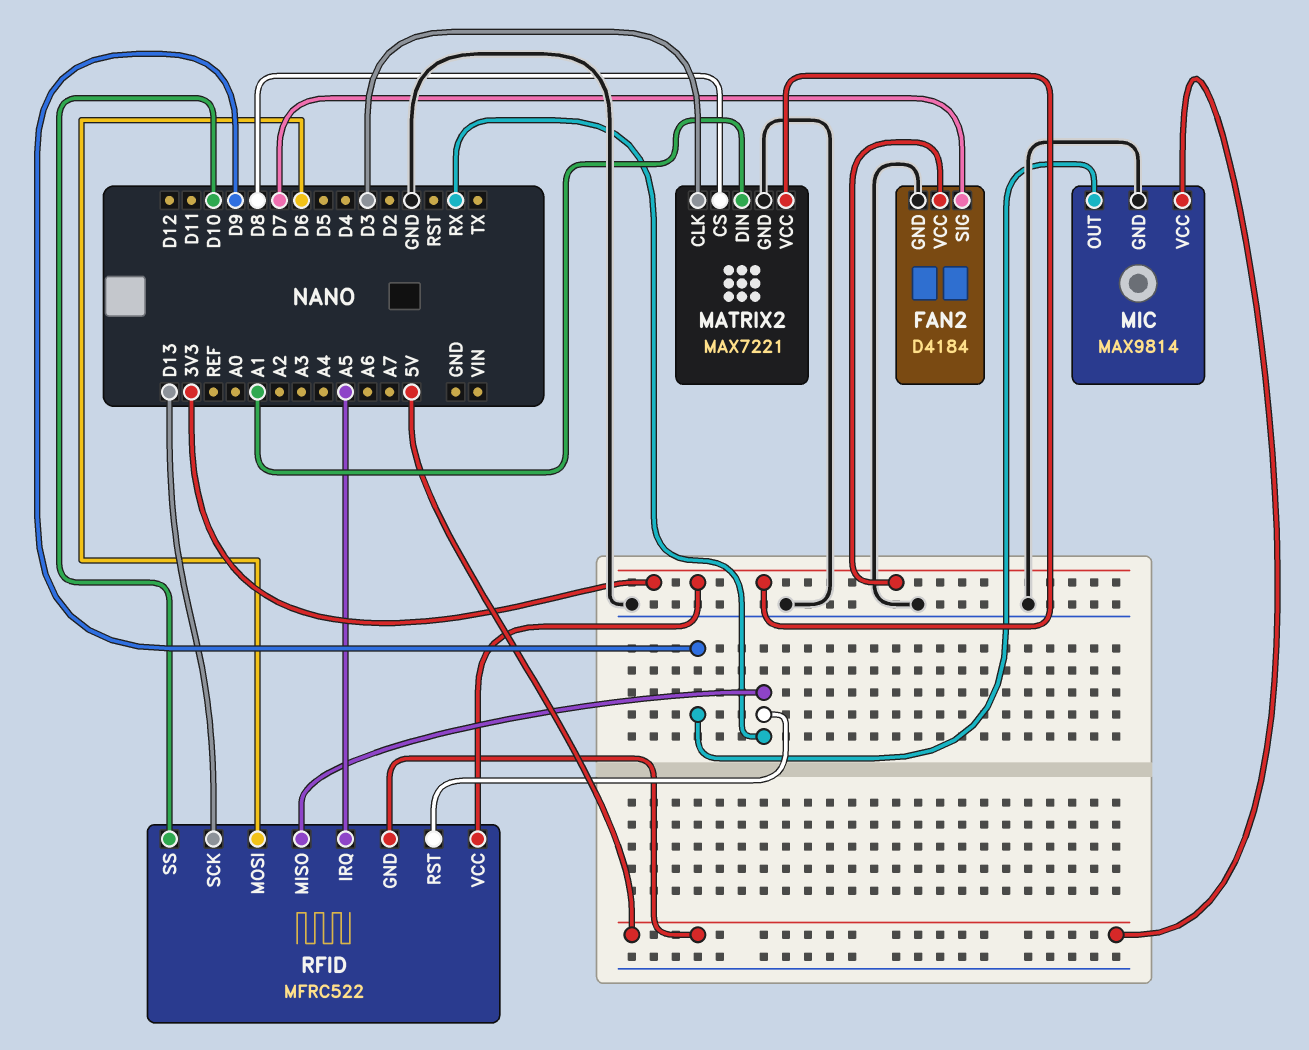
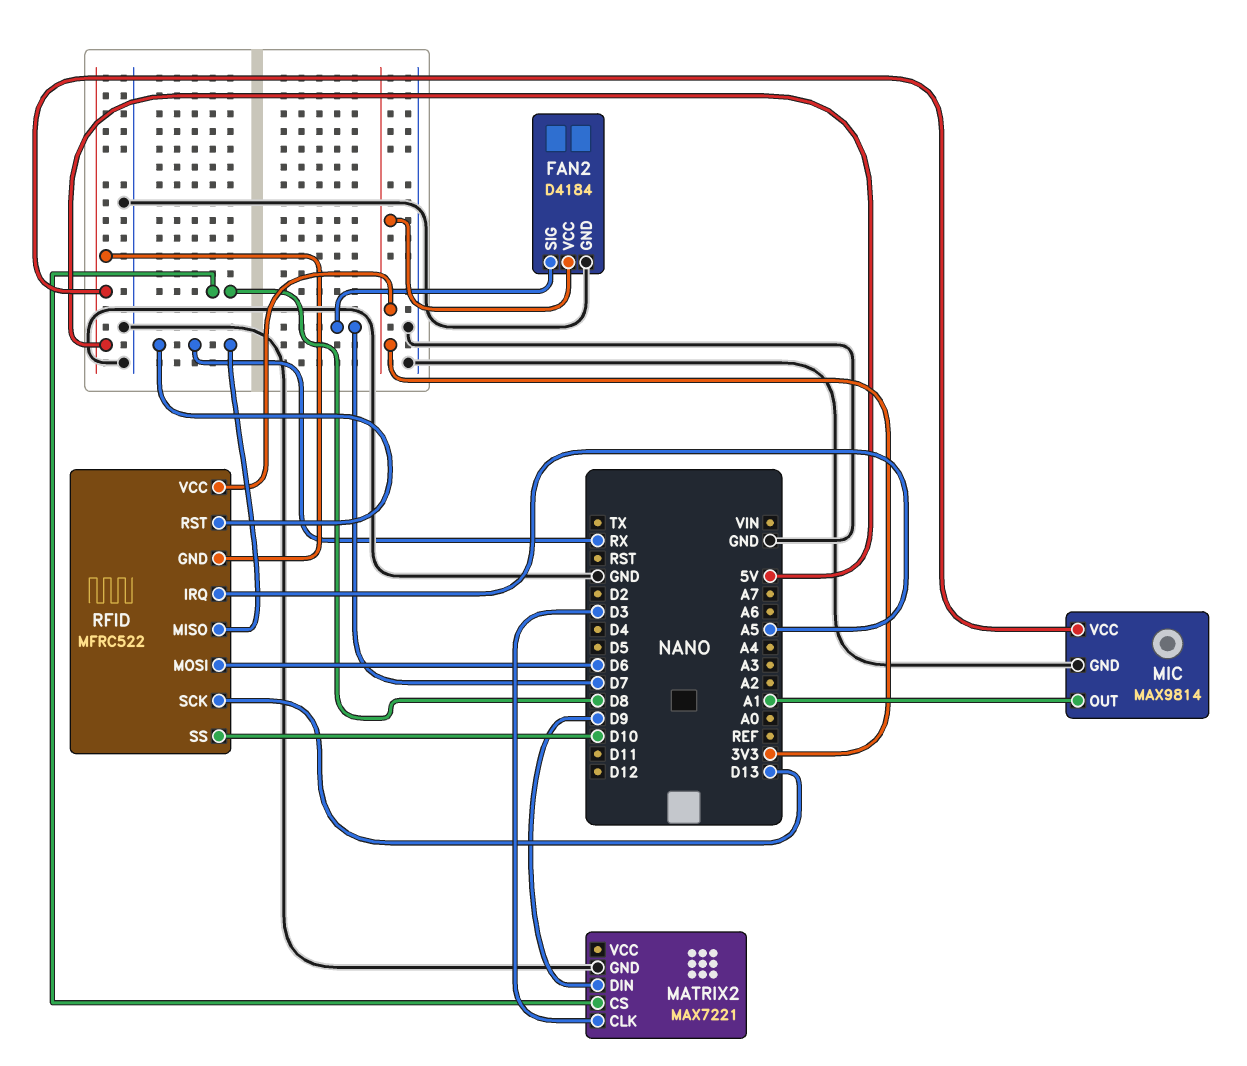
MATRIX2 pin DIN: A1 -> D9
MATRIX2 pin VCC: 3V3 -> none
MIC pin OUT: D9 -> A1

